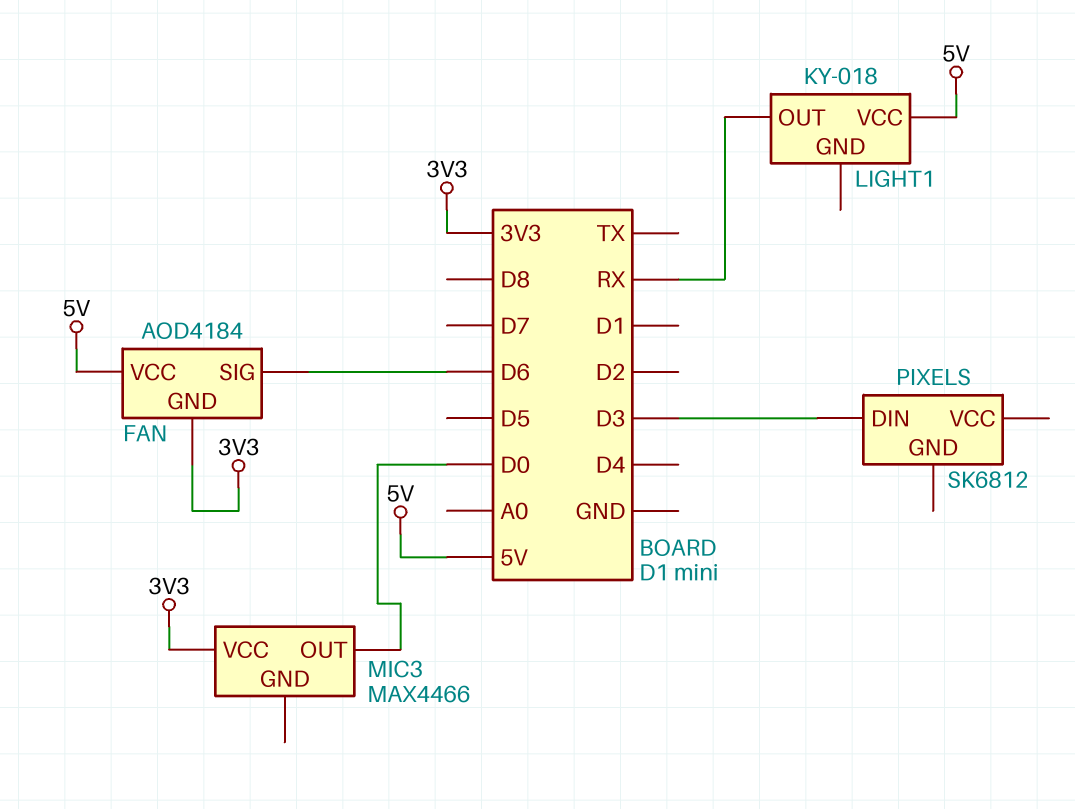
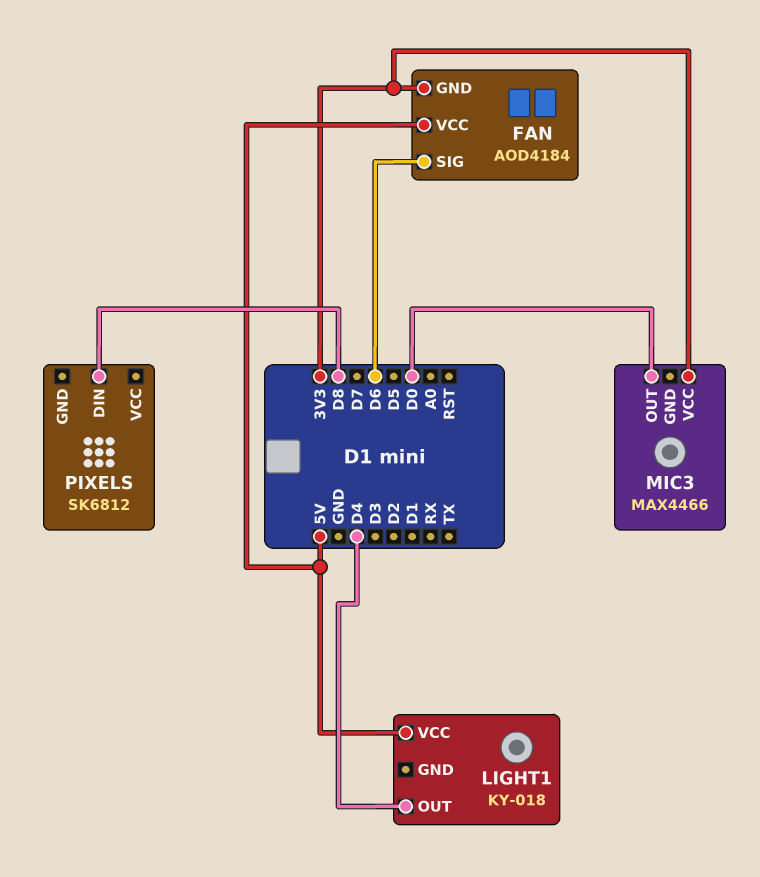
LIGHT1 pin OUT: RX -> D4
PIXELS pin DIN: D3 -> D8

